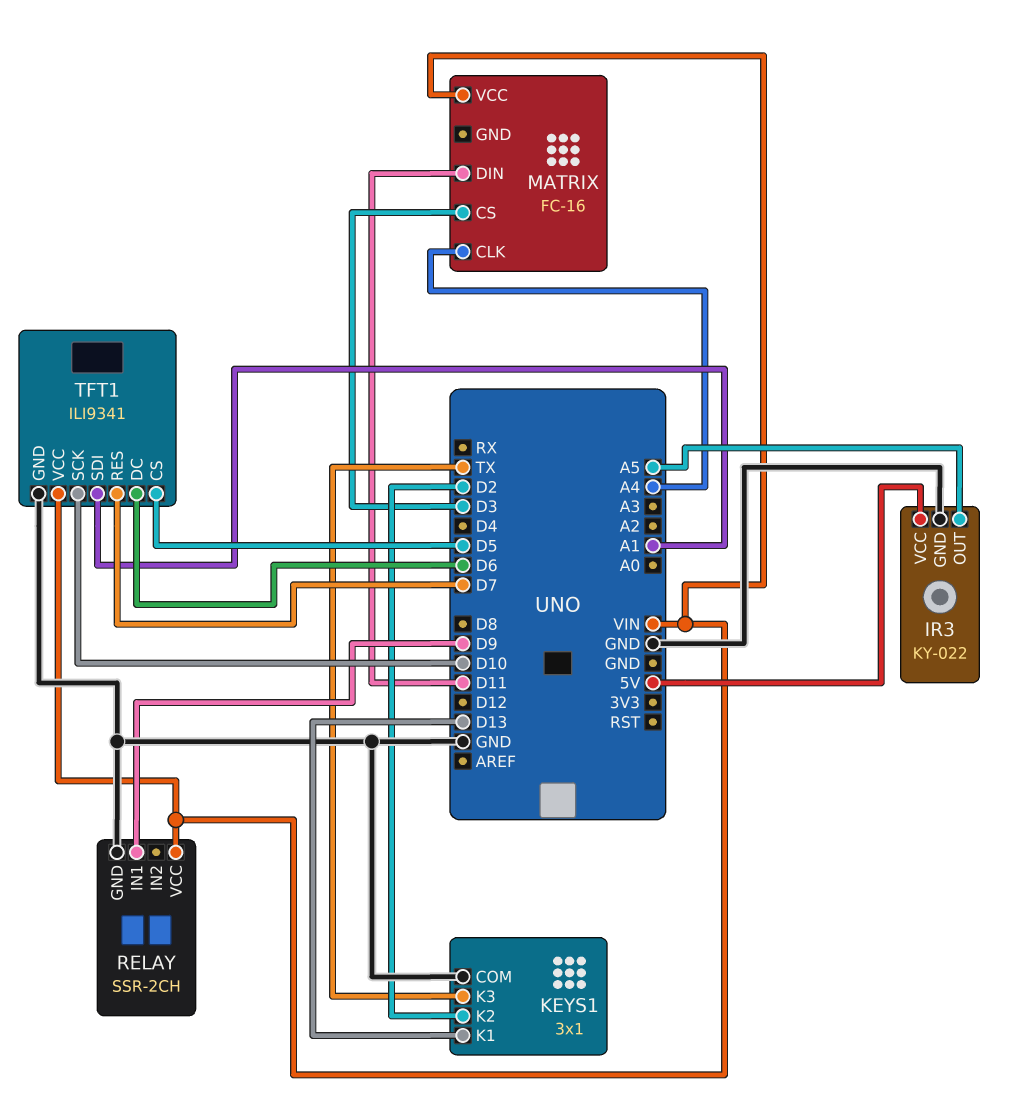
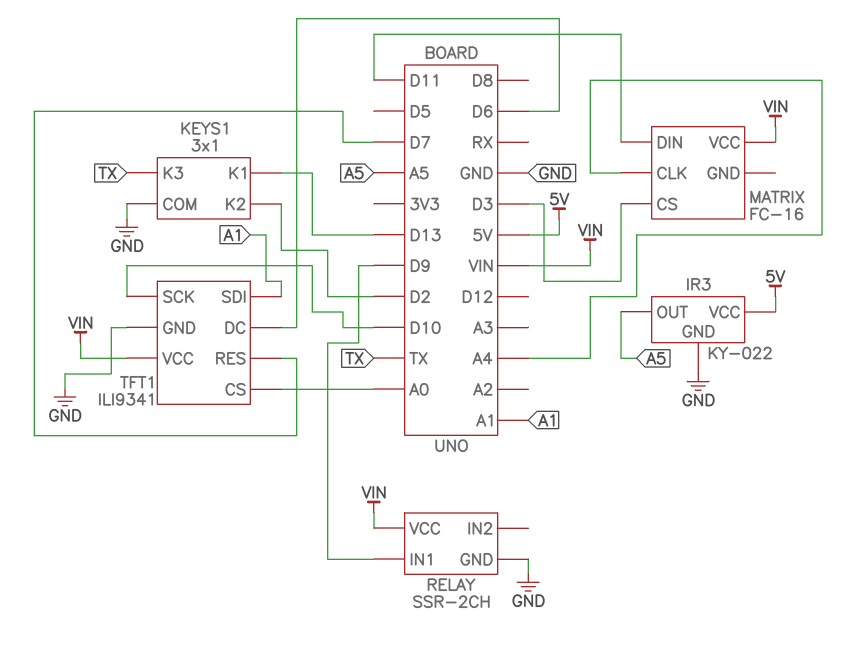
TFT1 pin CS: D5 -> A0

